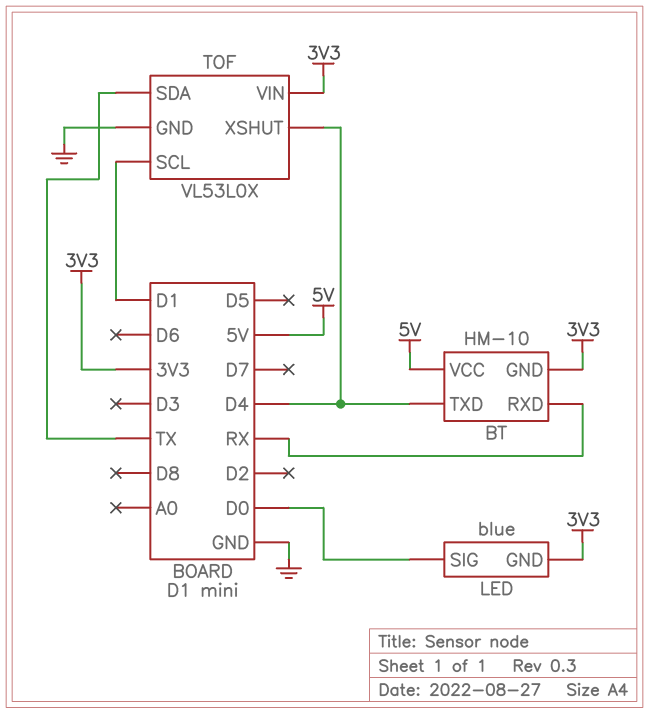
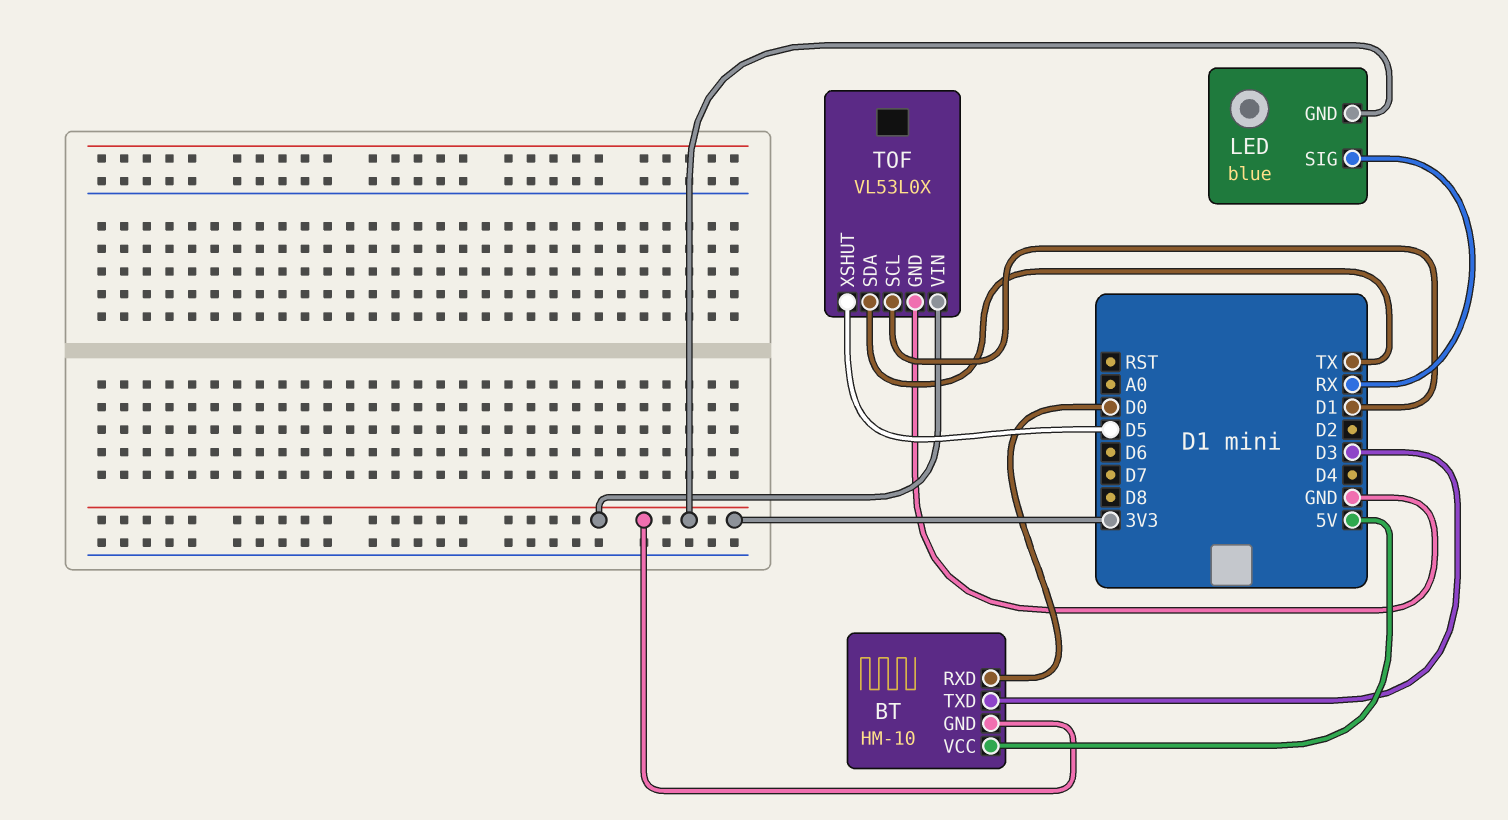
BT pin RXD: RX -> D0
BT pin TXD: D4 -> D3
LED pin SIG: D0 -> RX
TOF pin XSHUT: D4 -> D5

